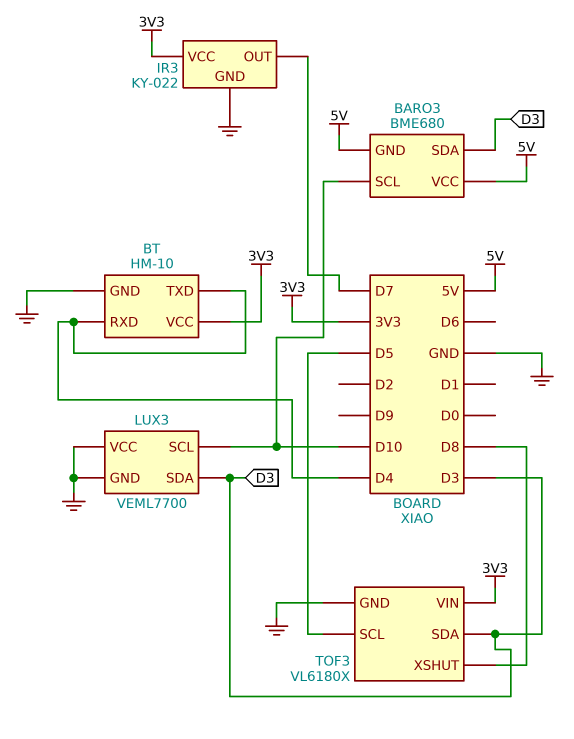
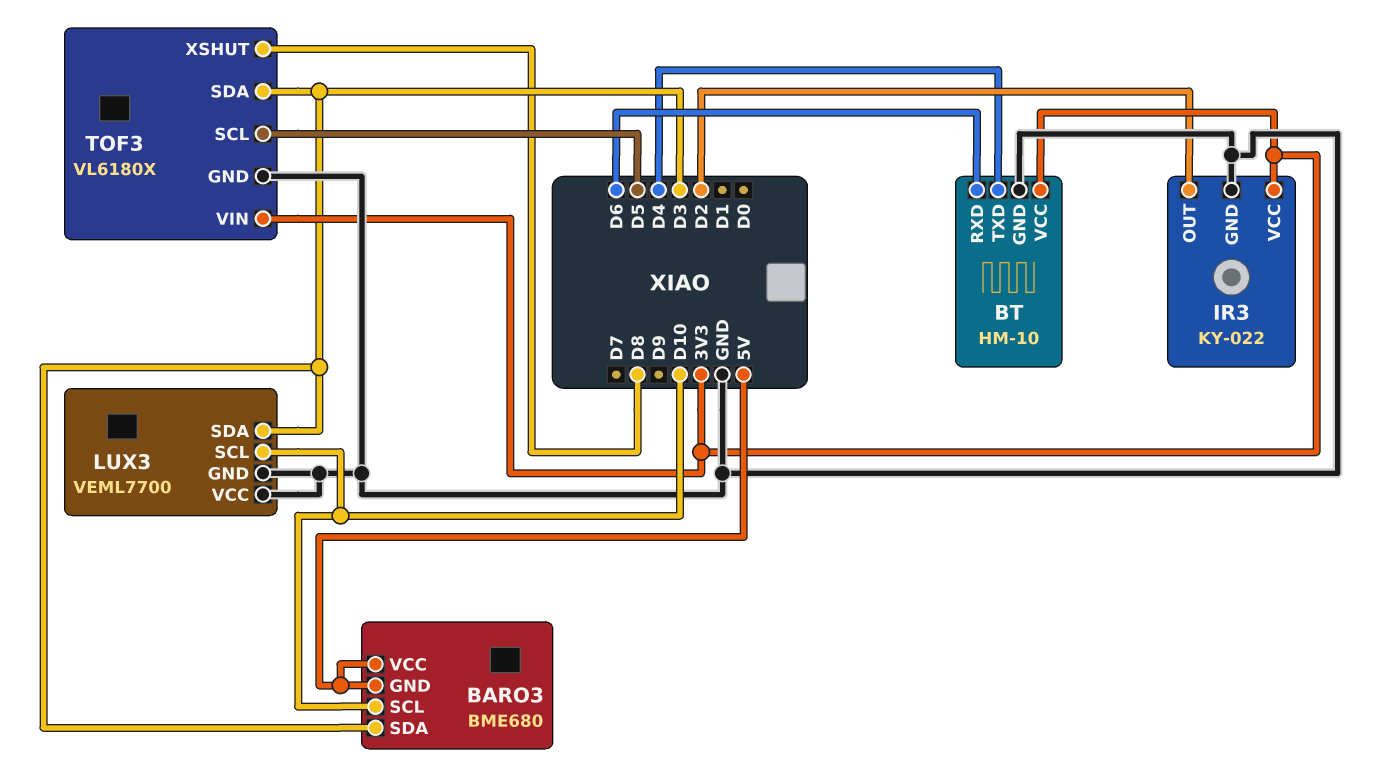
BT pin RXD: D4 -> D6
IR3 pin OUT: D7 -> D2

